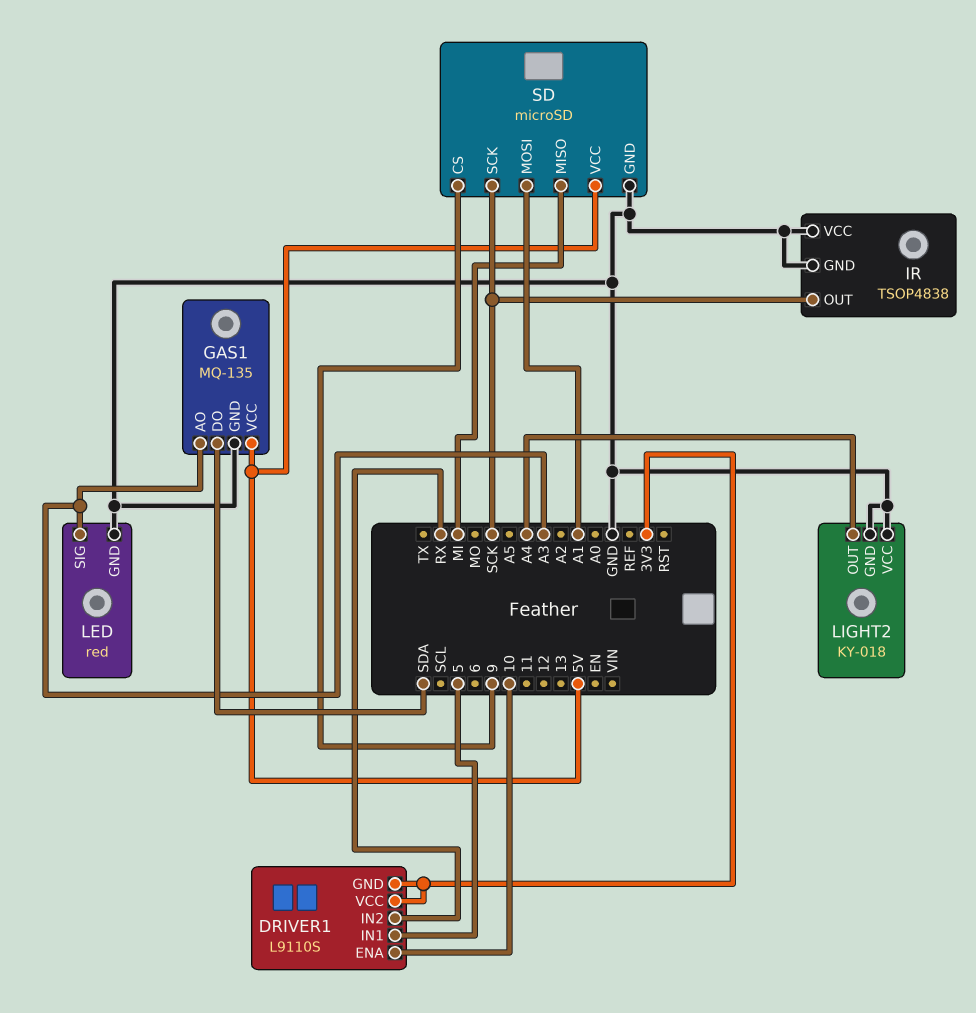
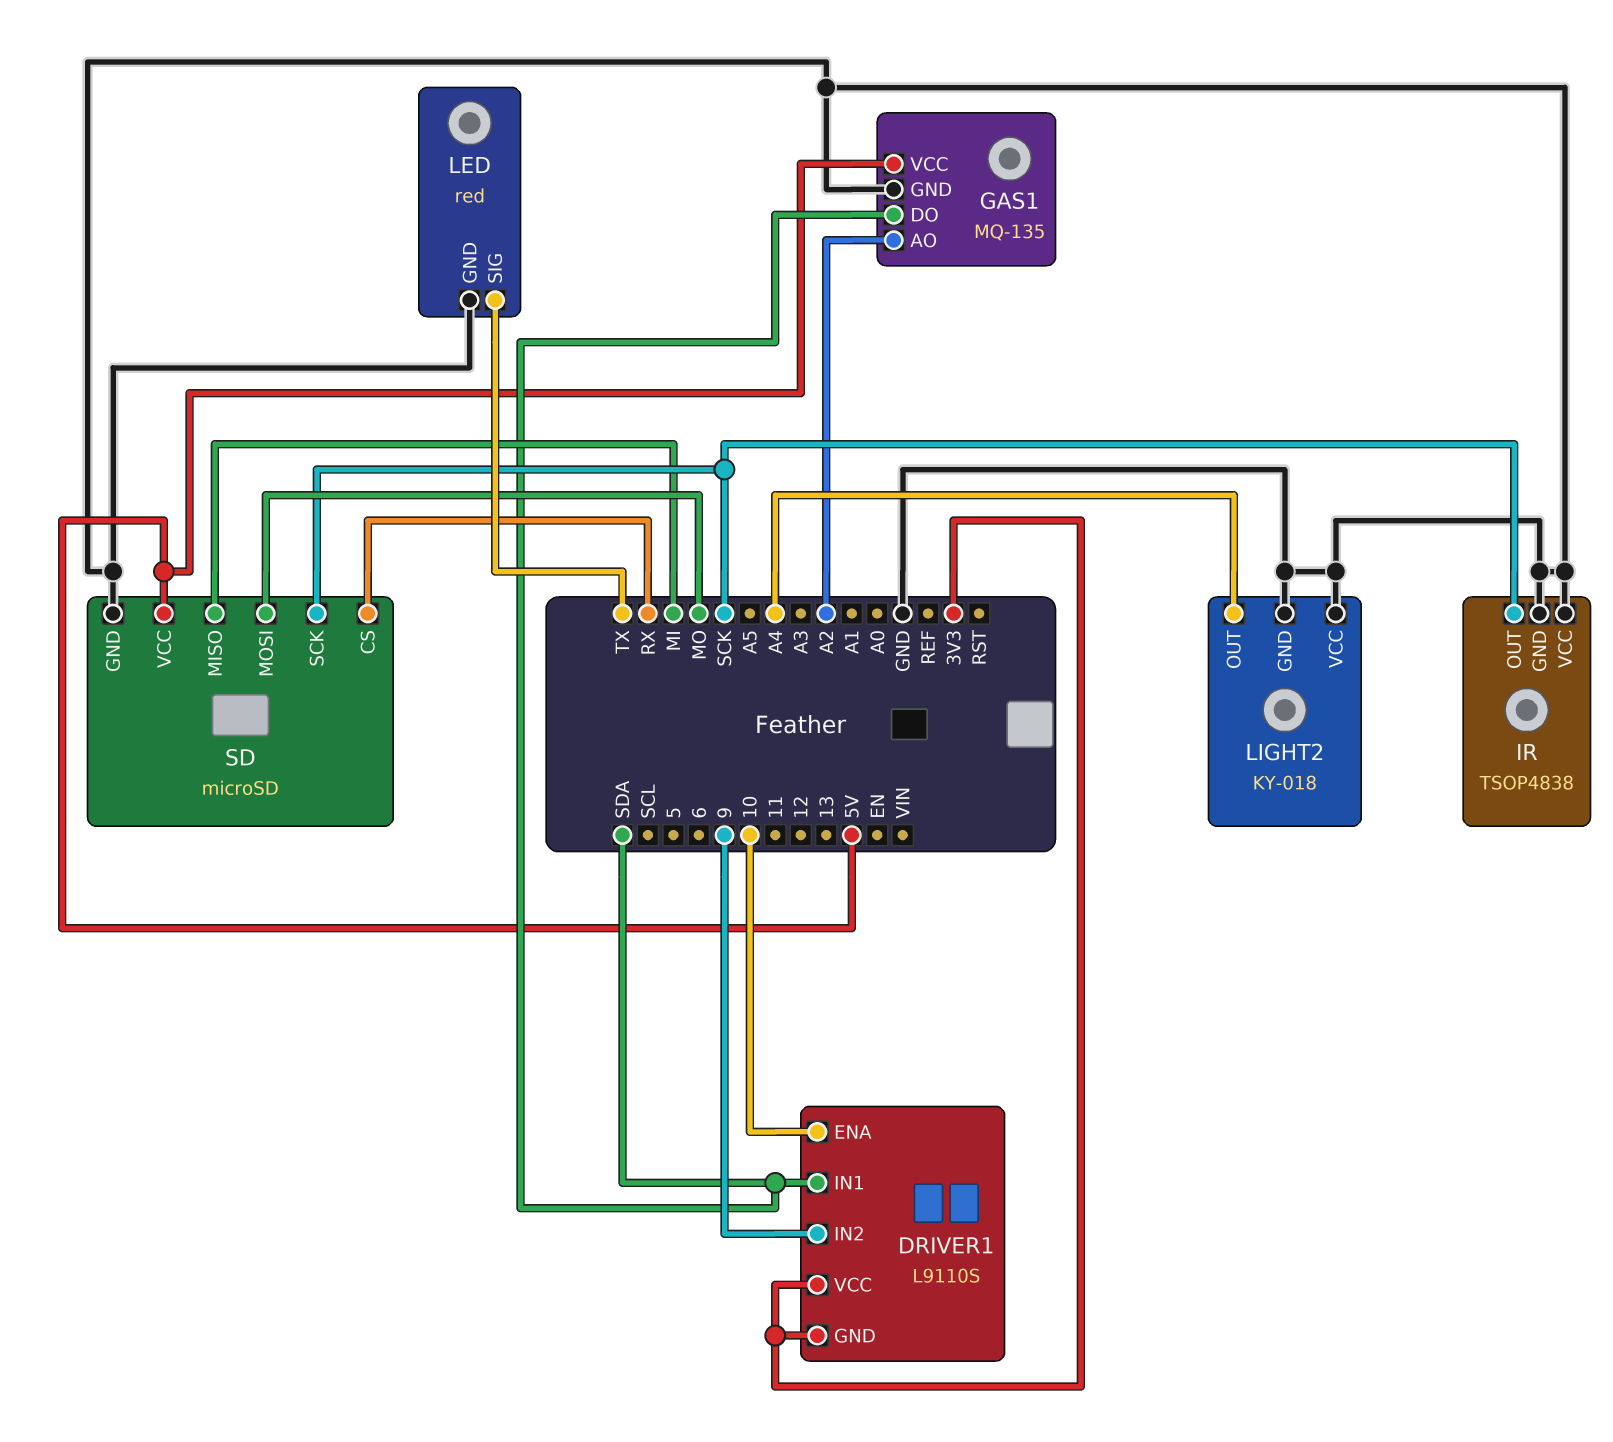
DRIVER1 pin IN1: 5 -> SDA
DRIVER1 pin IN2: RX -> 9
GAS1 pin AO: A3 -> A2
LED pin SIG: A3 -> TX
SD pin CS: 9 -> RX
SD pin MOSI: A1 -> MO

